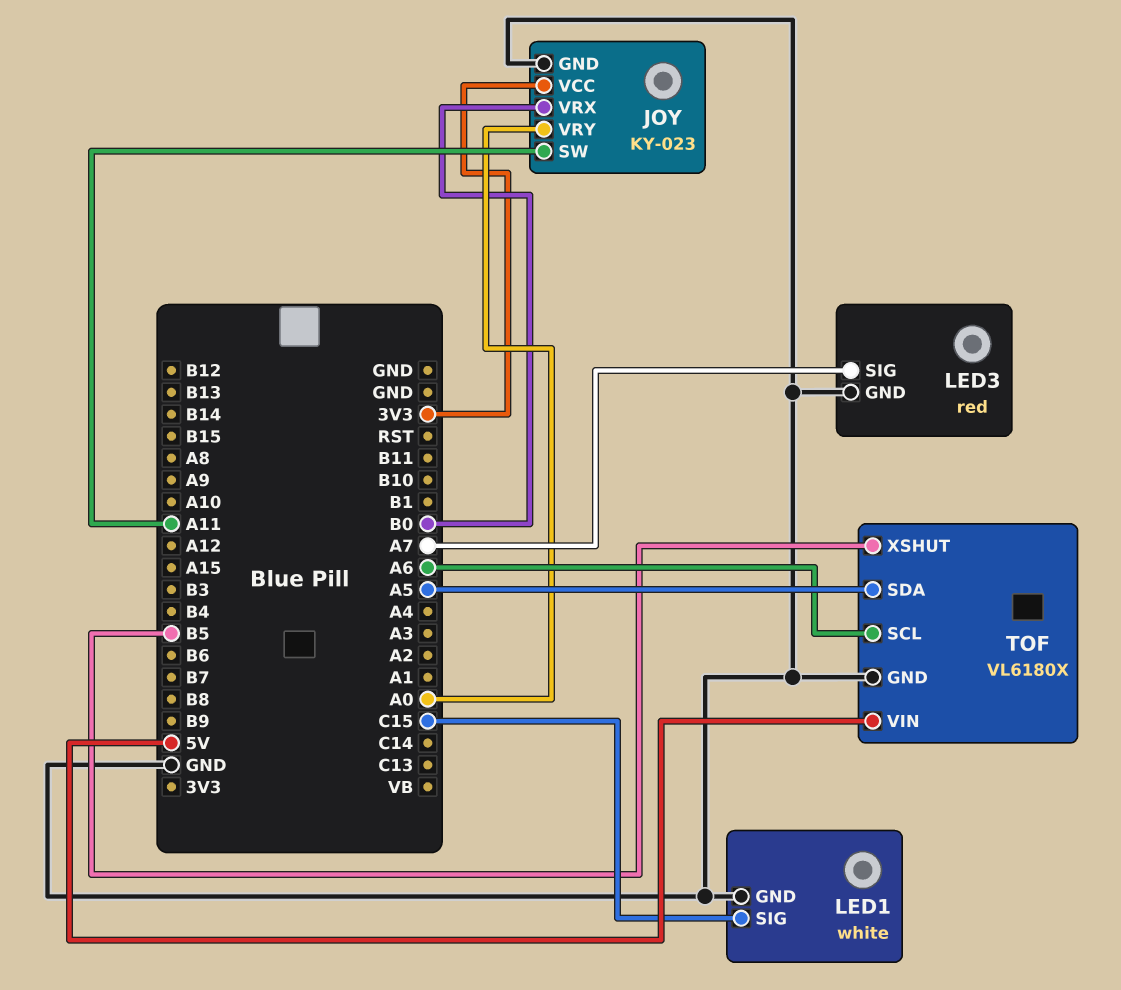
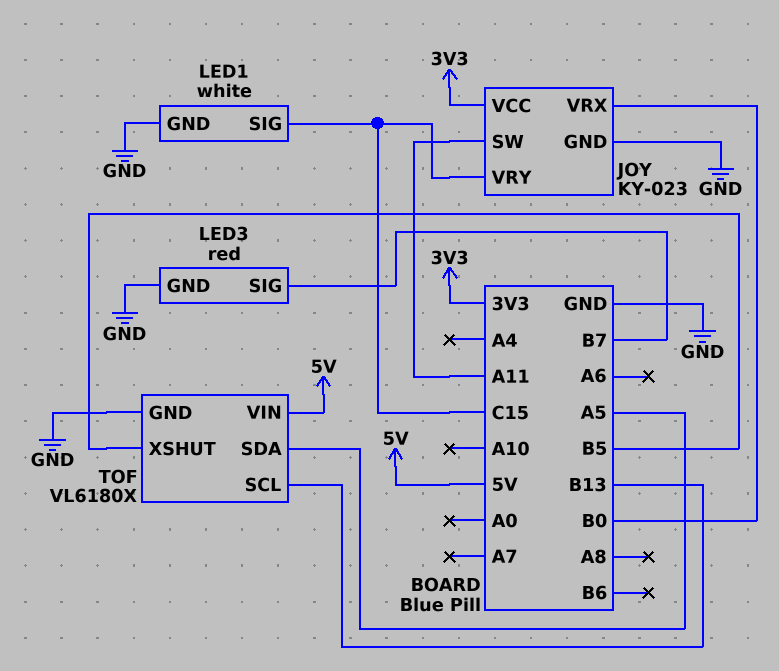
JOY pin VRY: A0 -> C15
LED3 pin SIG: A7 -> B7
TOF pin SCL: A6 -> B13

